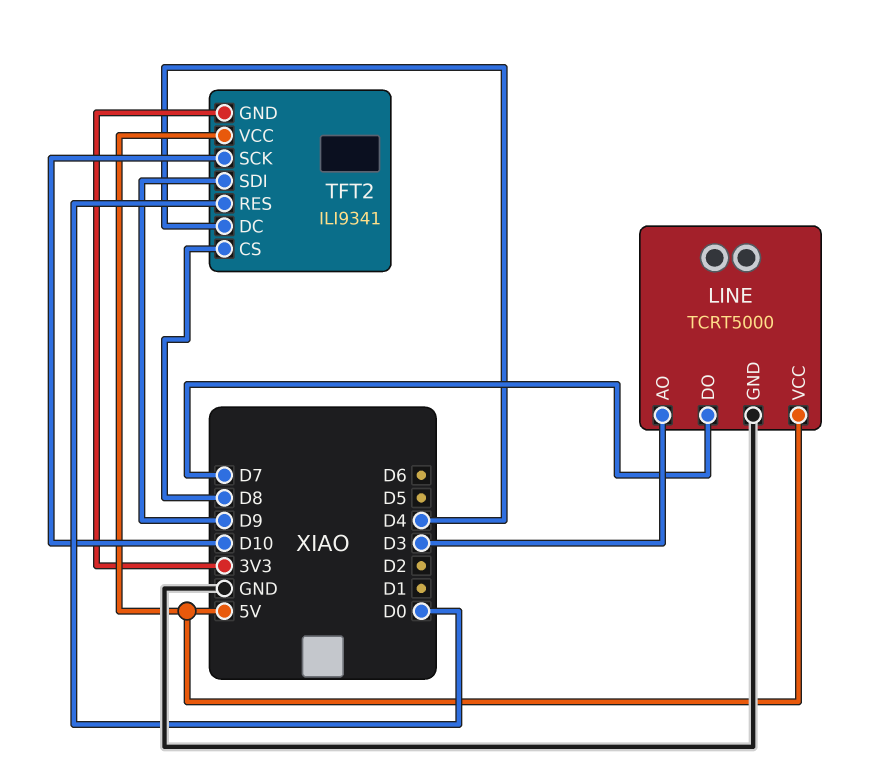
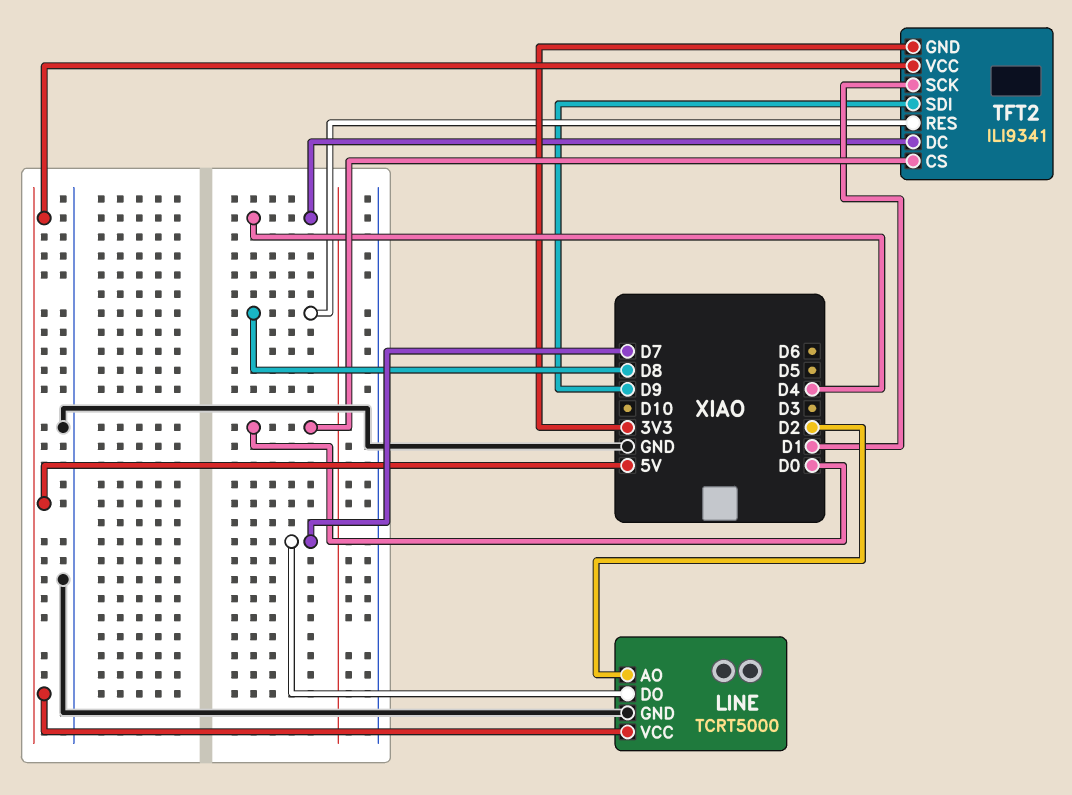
LINE pin AO: D3 -> D2
TFT2 pin CS: D8 -> D0
TFT2 pin RES: D0 -> D8
TFT2 pin SCK: D10 -> D1

